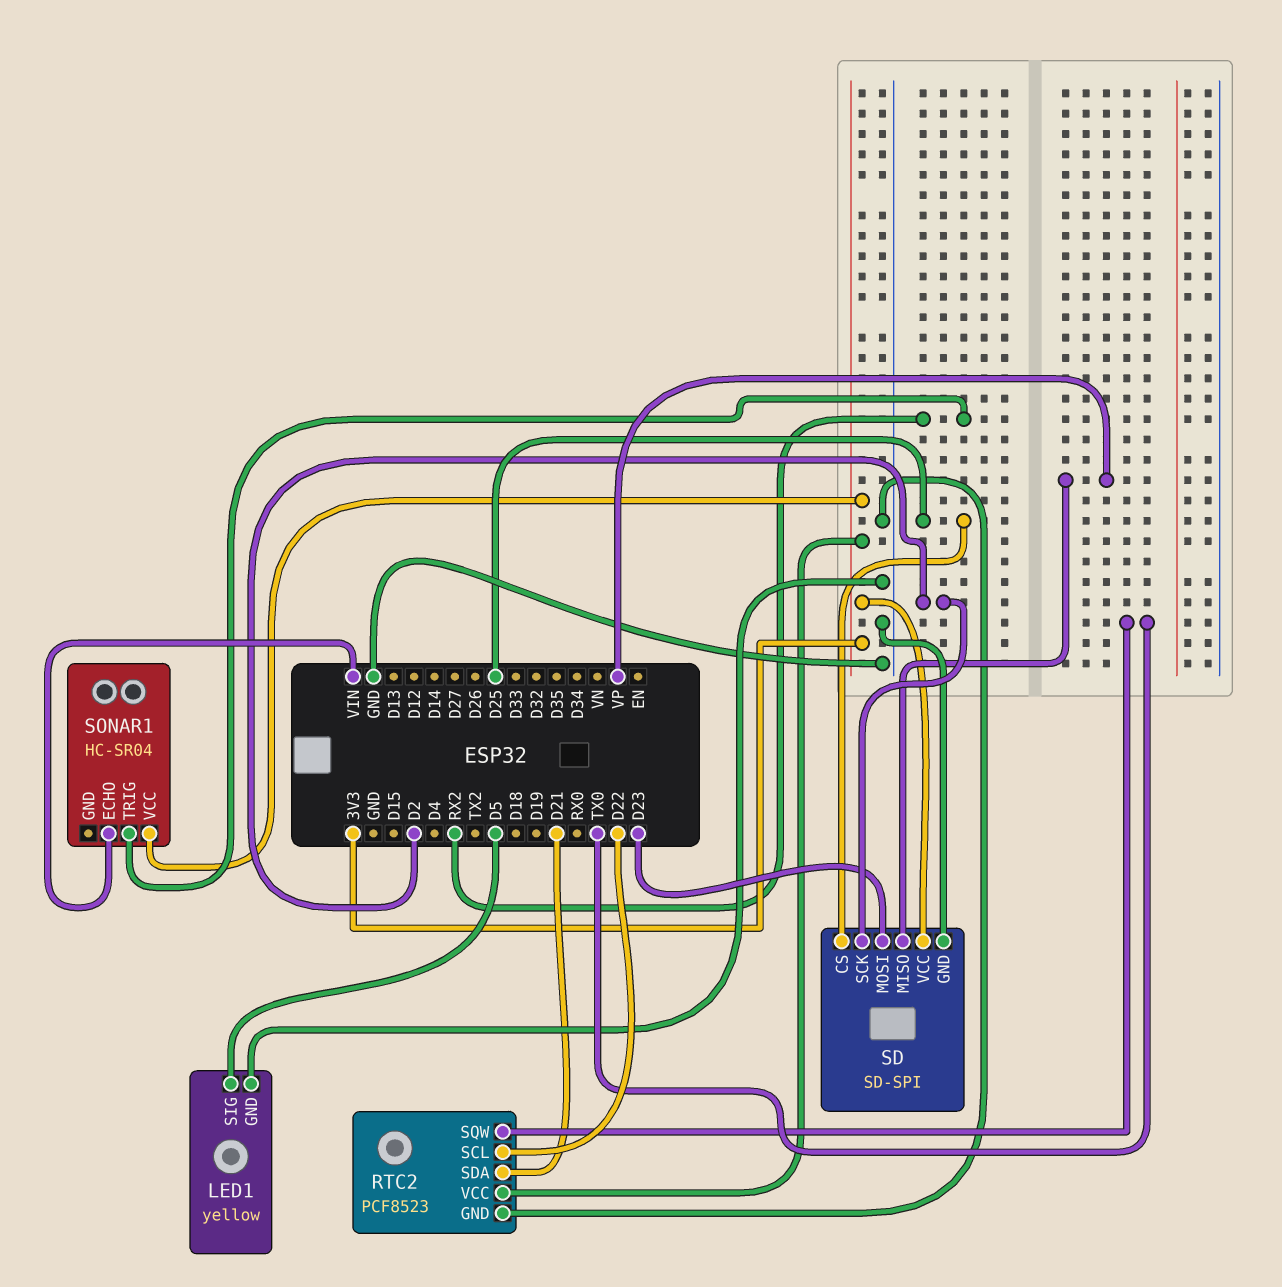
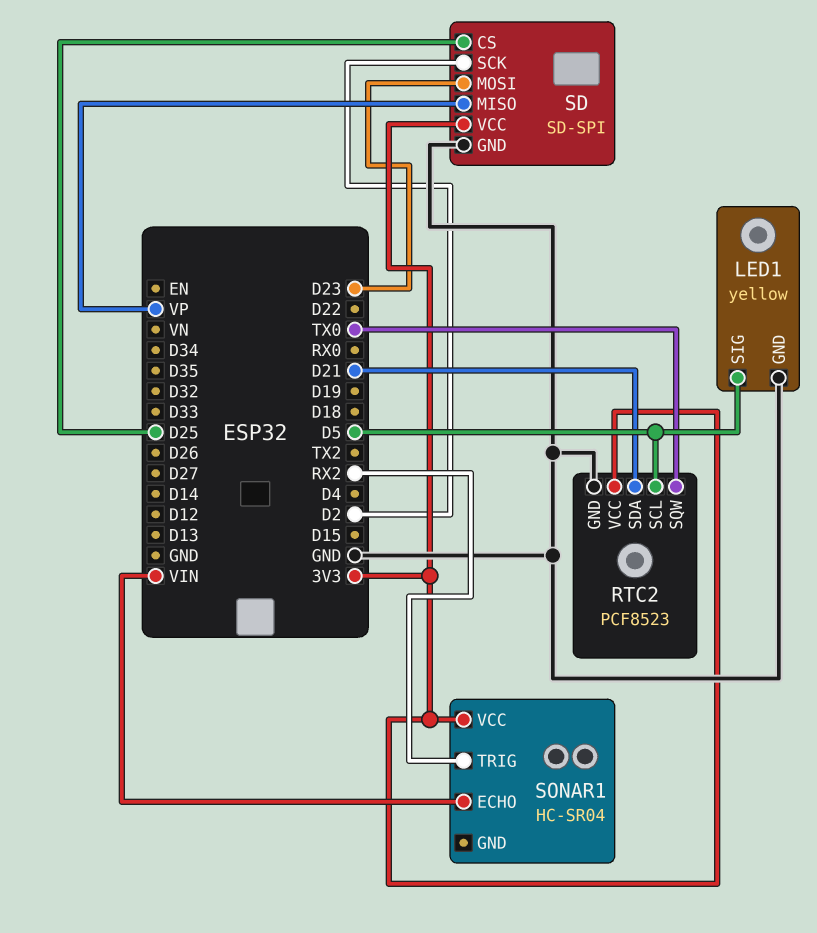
RTC2 pin SCL: D22 -> D5

